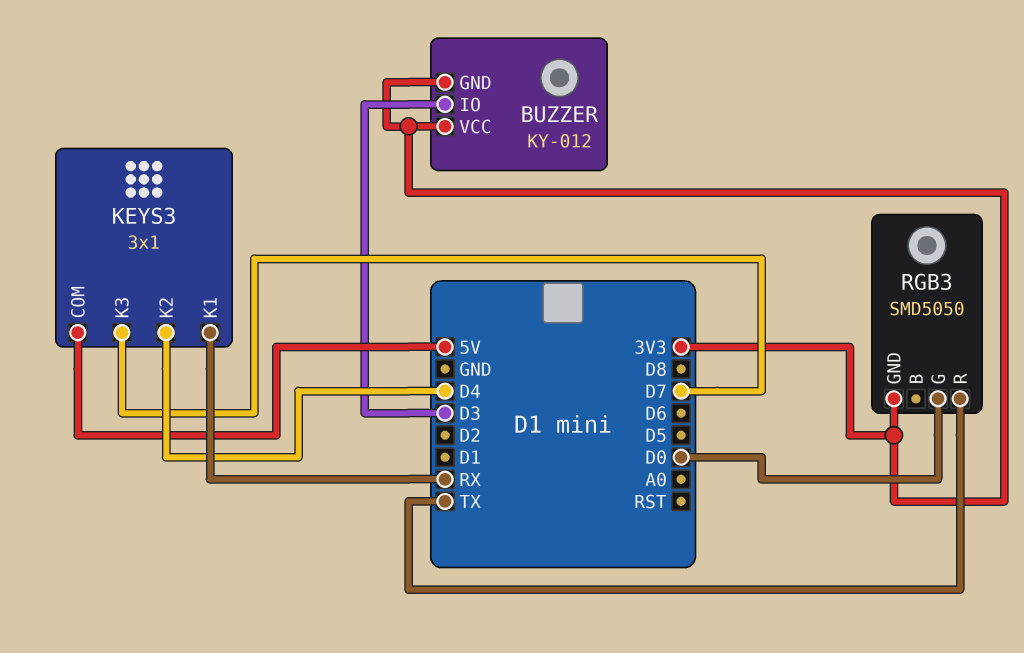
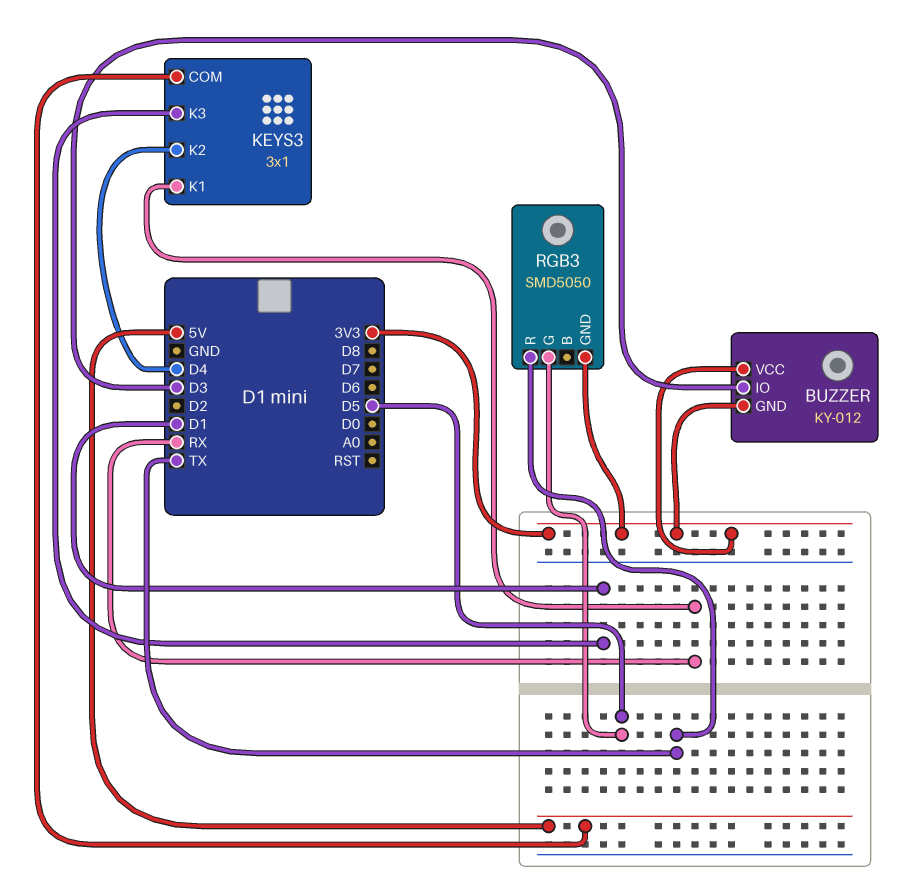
KEYS3 pin K3: D7 -> D1
RGB3 pin G: D0 -> D5

